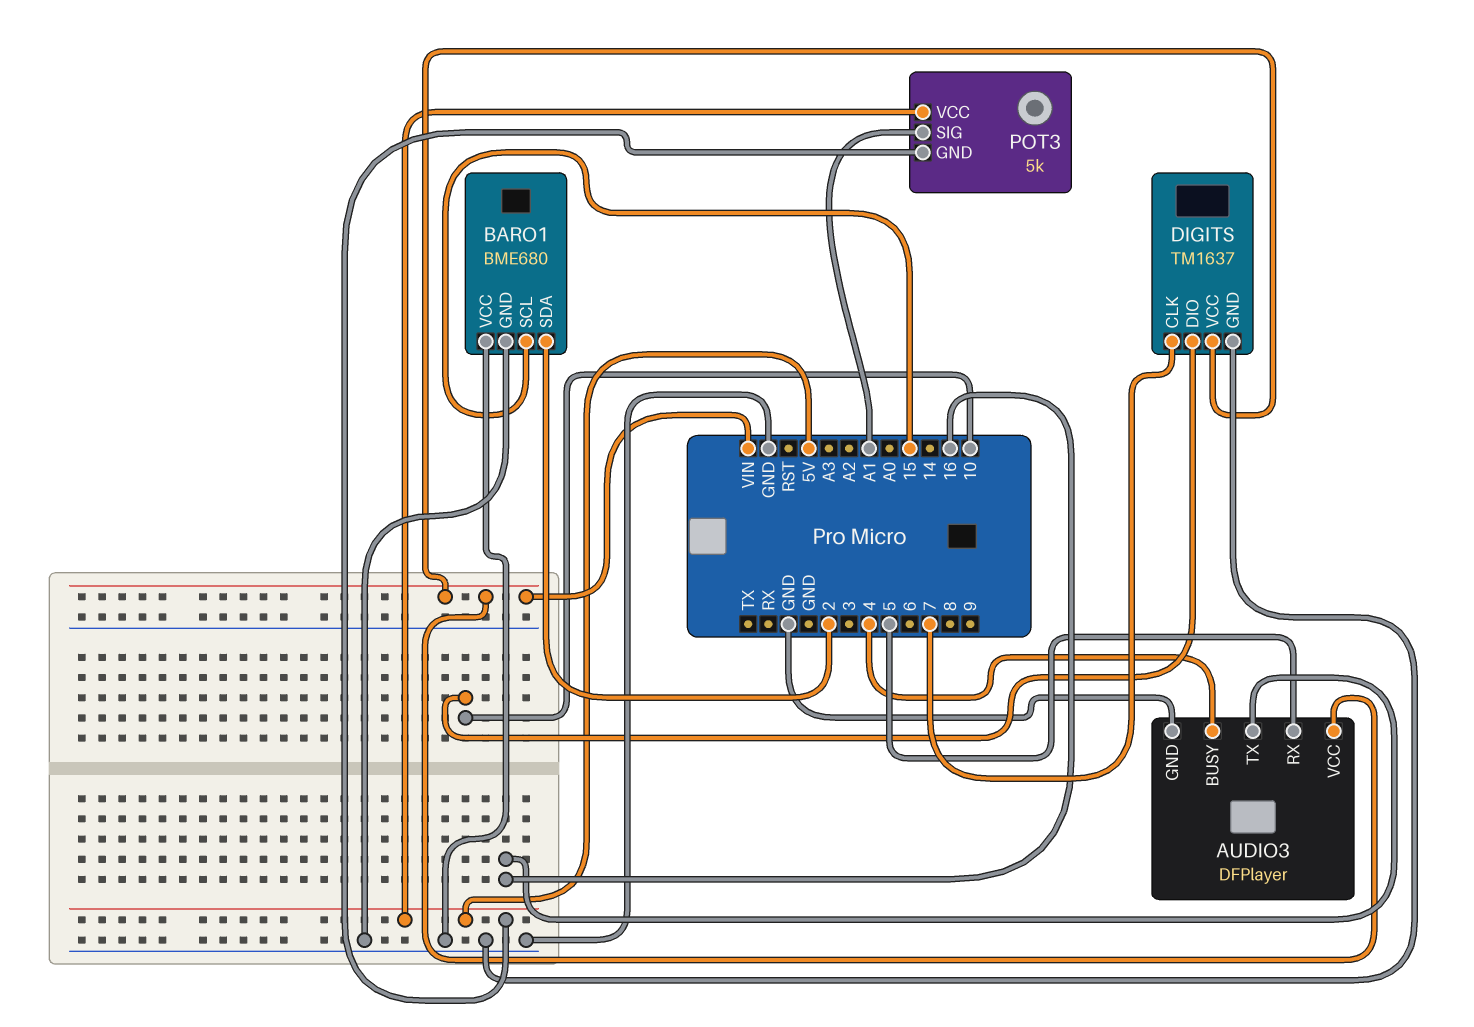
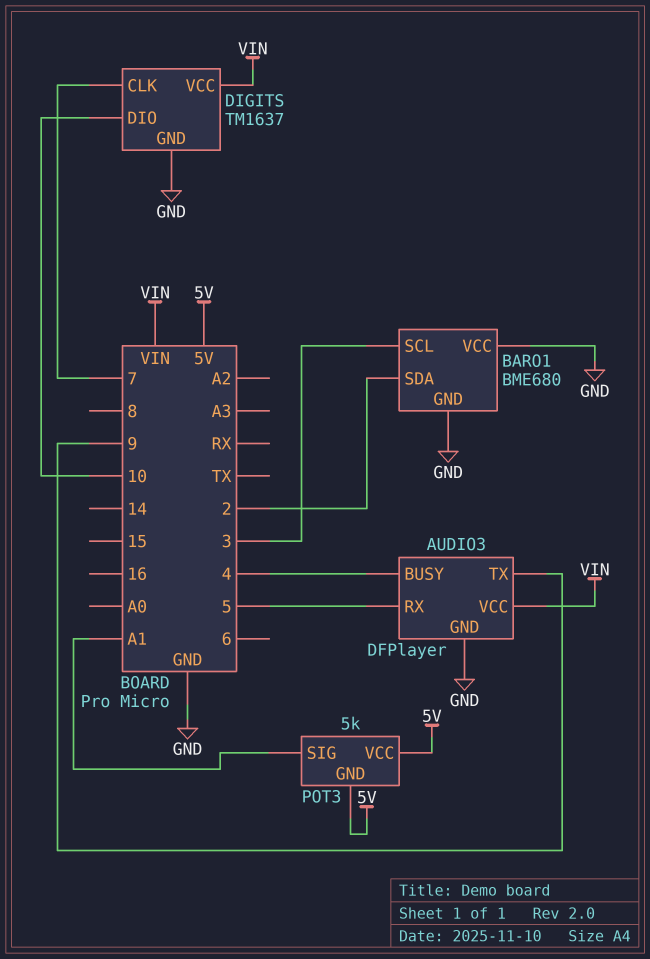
AUDIO3 pin TX: 16 -> 9
BARO1 pin SCL: 15 -> 3

